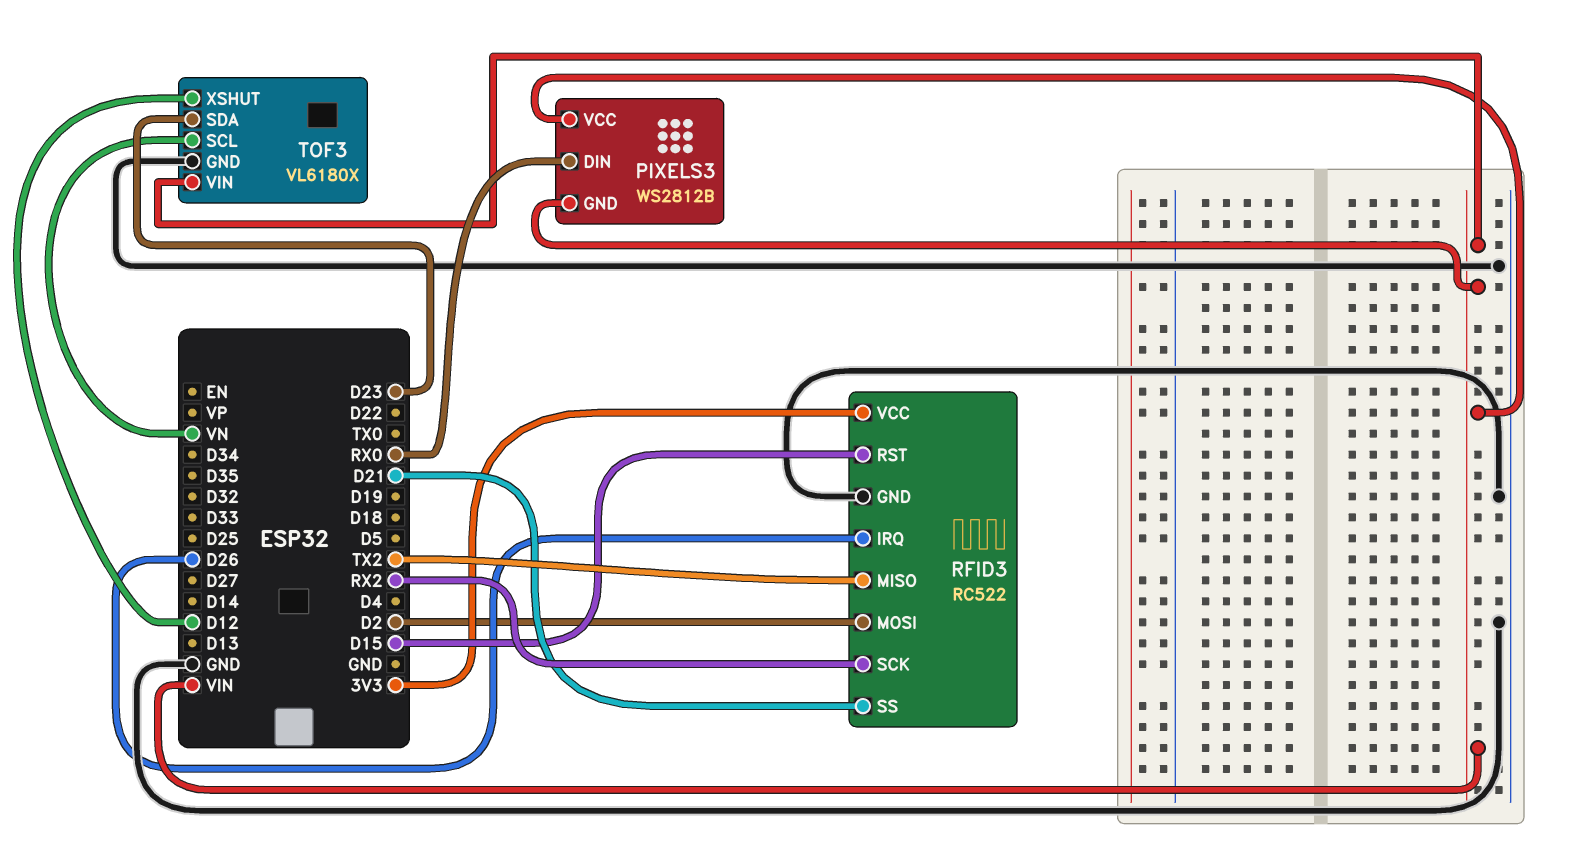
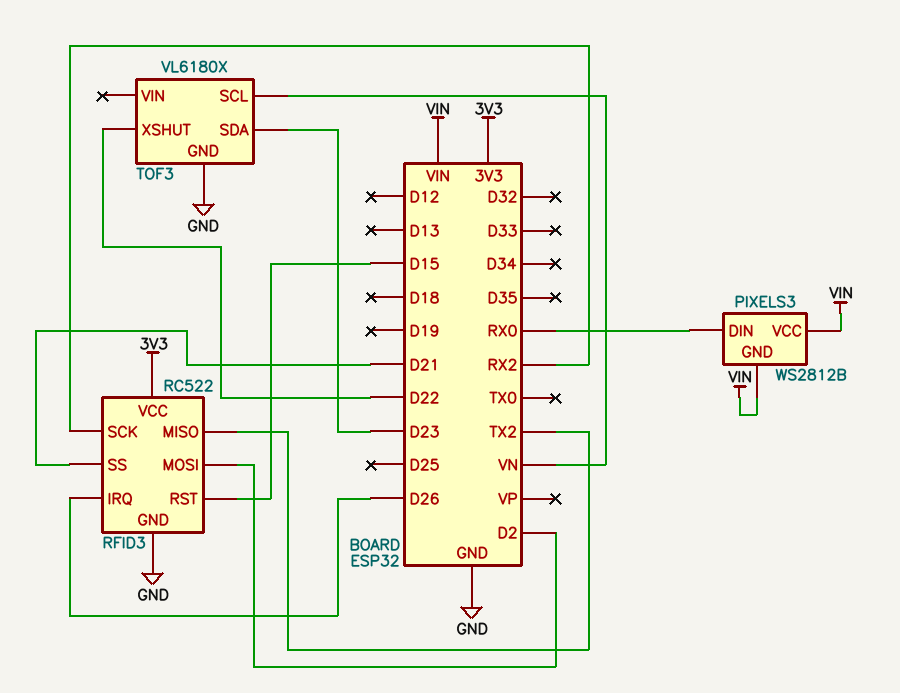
TOF3 pin VIN: VIN -> none
TOF3 pin XSHUT: D12 -> D22

